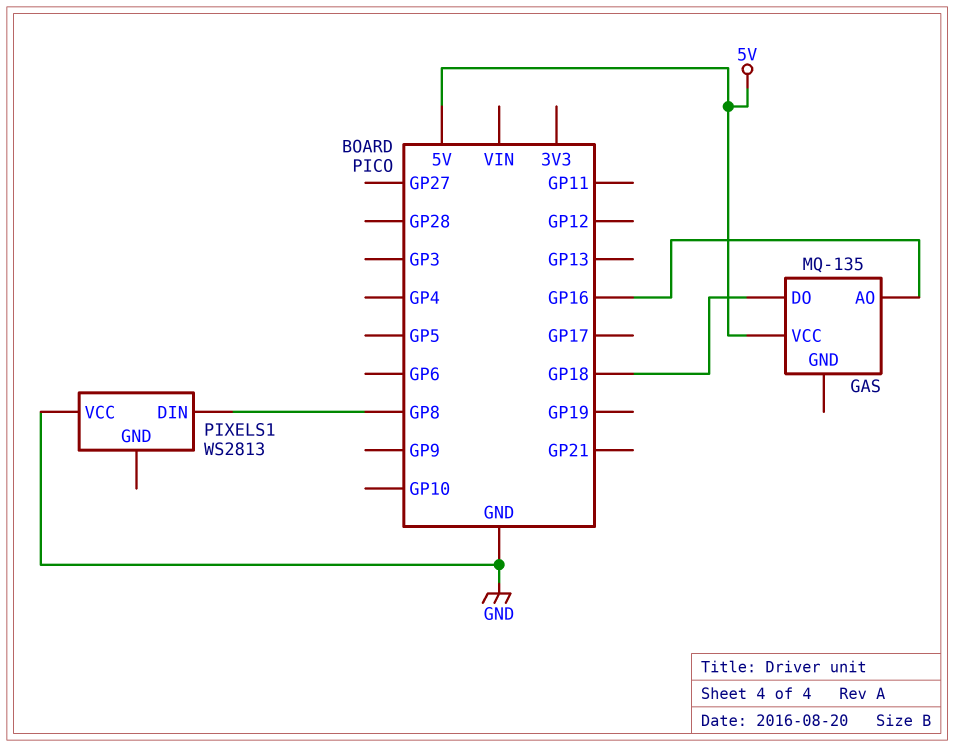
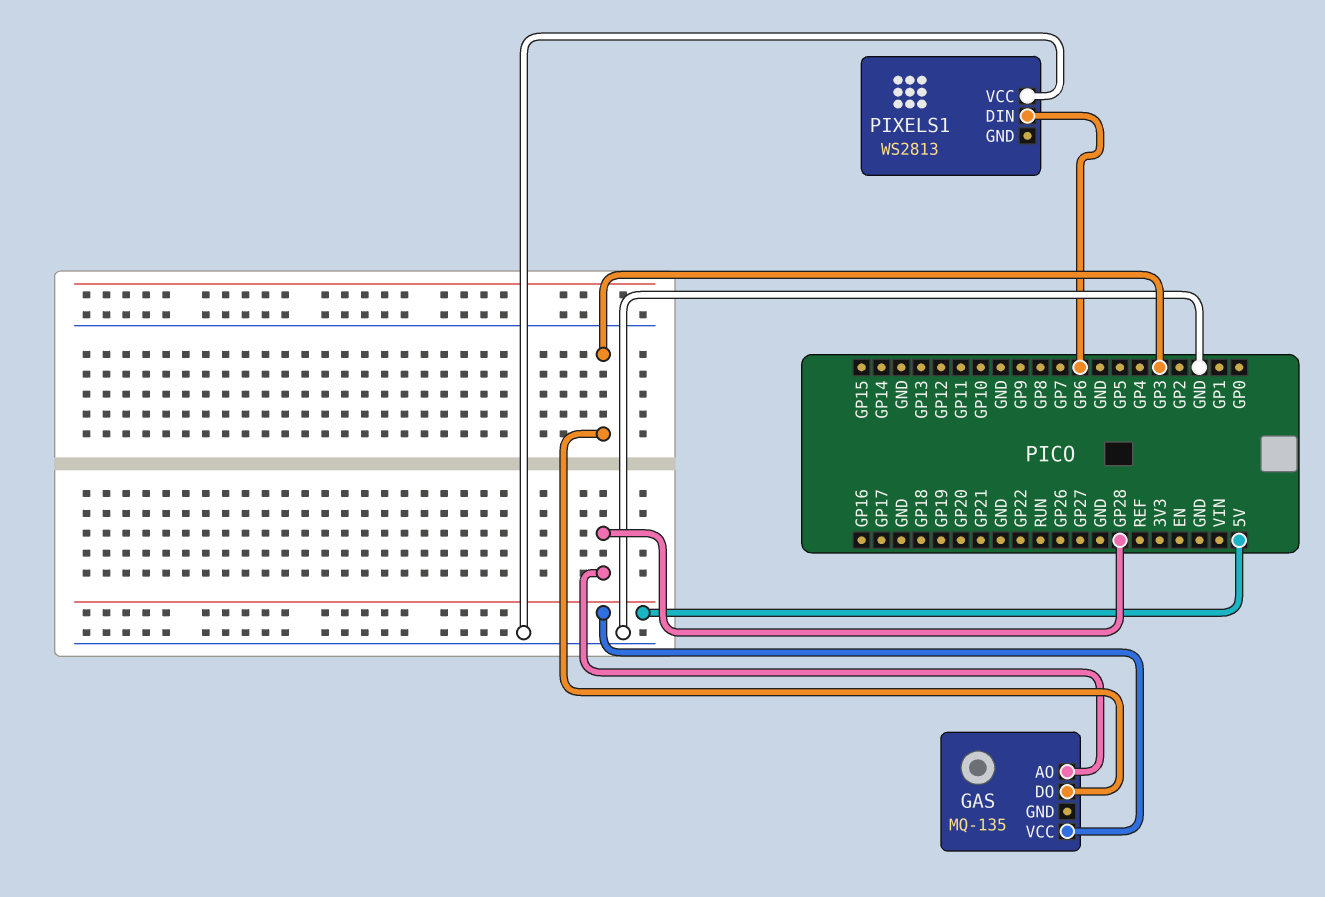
GAS pin AO: GP16 -> GP28
GAS pin DO: GP18 -> GP3
PIXELS1 pin DIN: GP8 -> GP6

